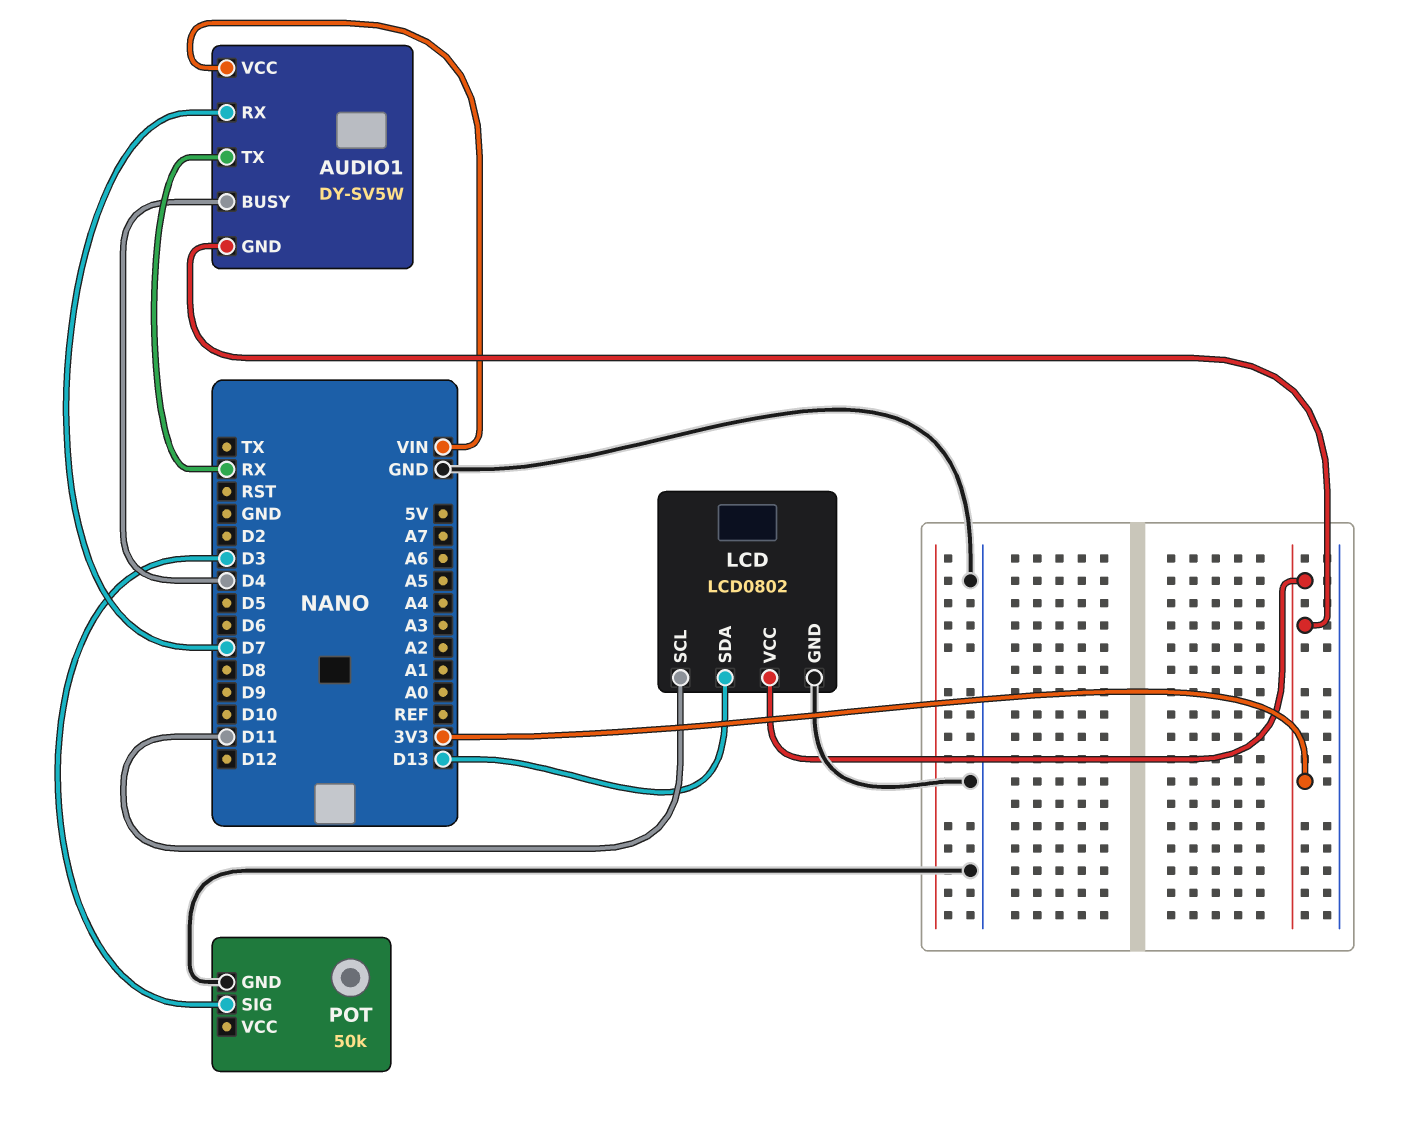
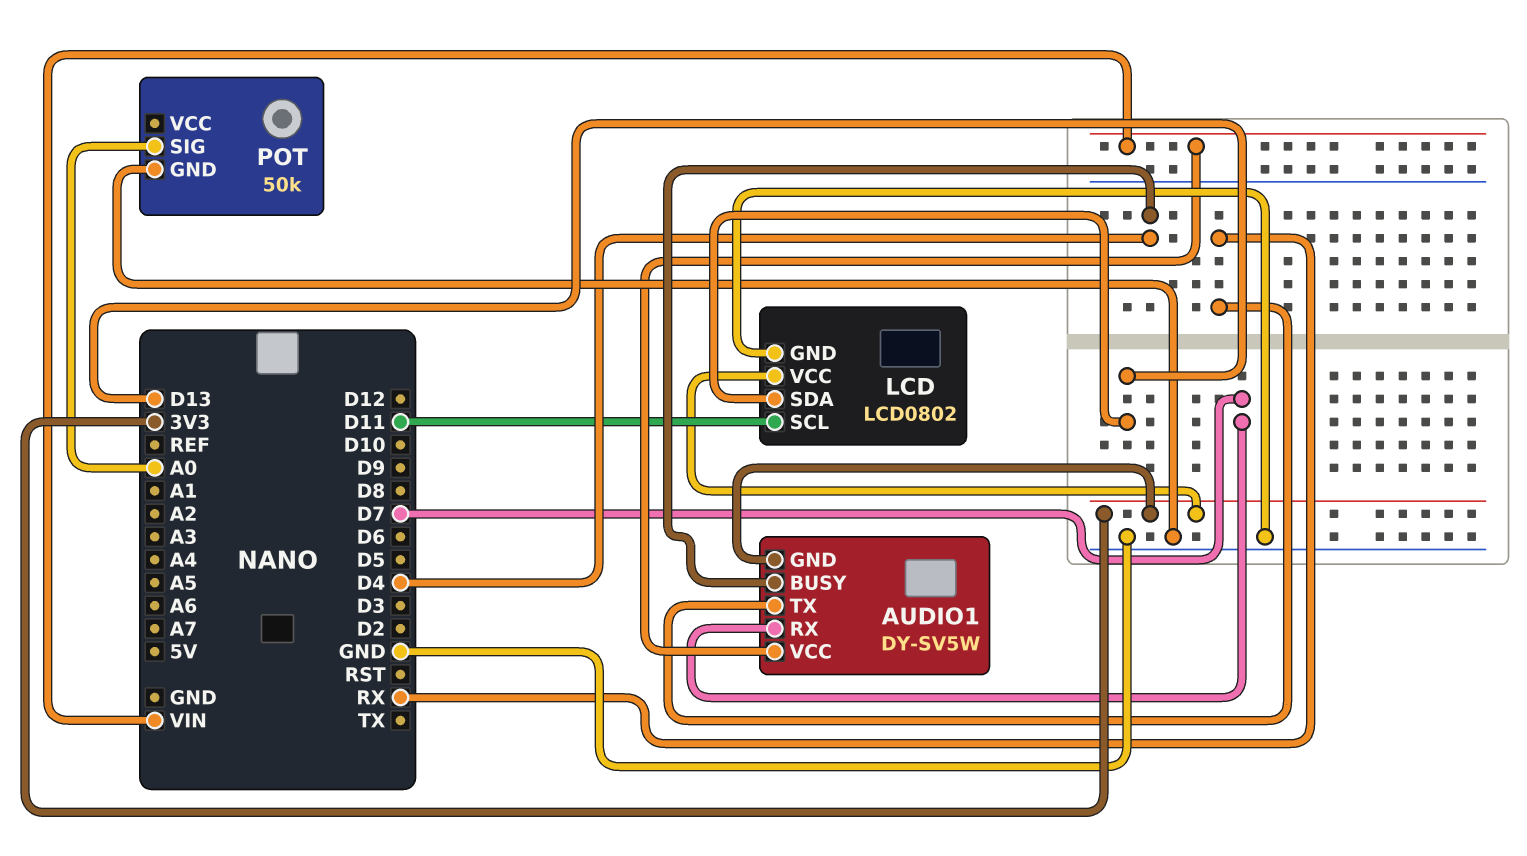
POT pin SIG: D3 -> A0

